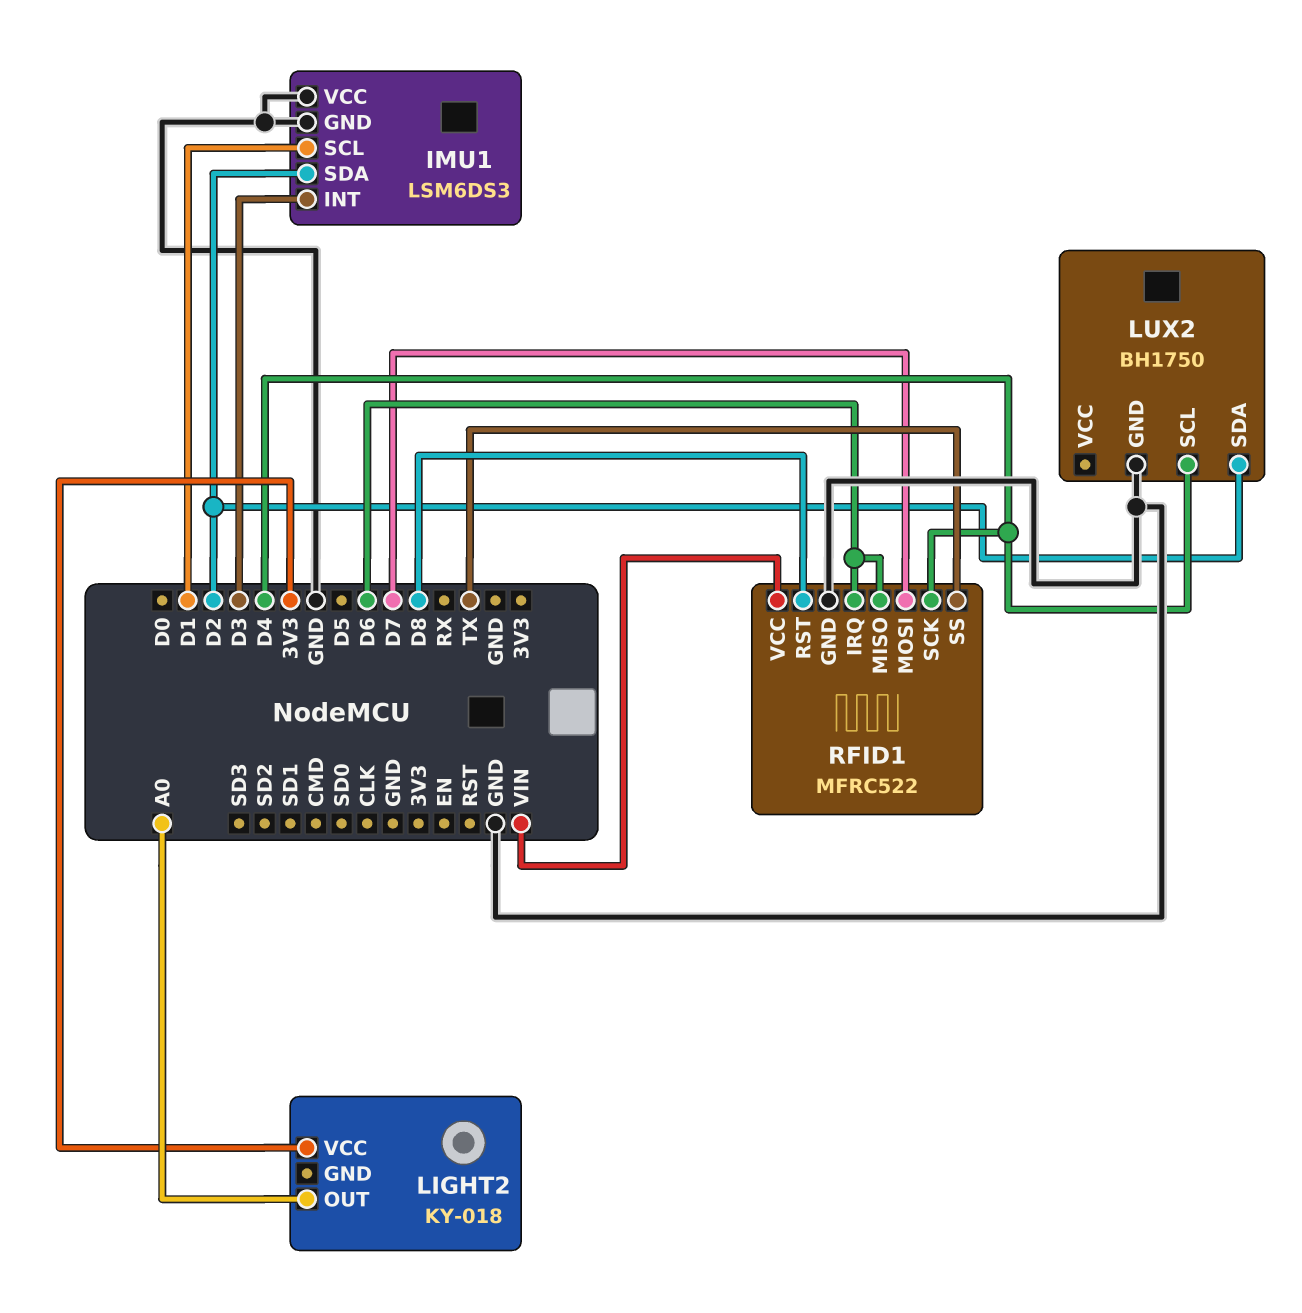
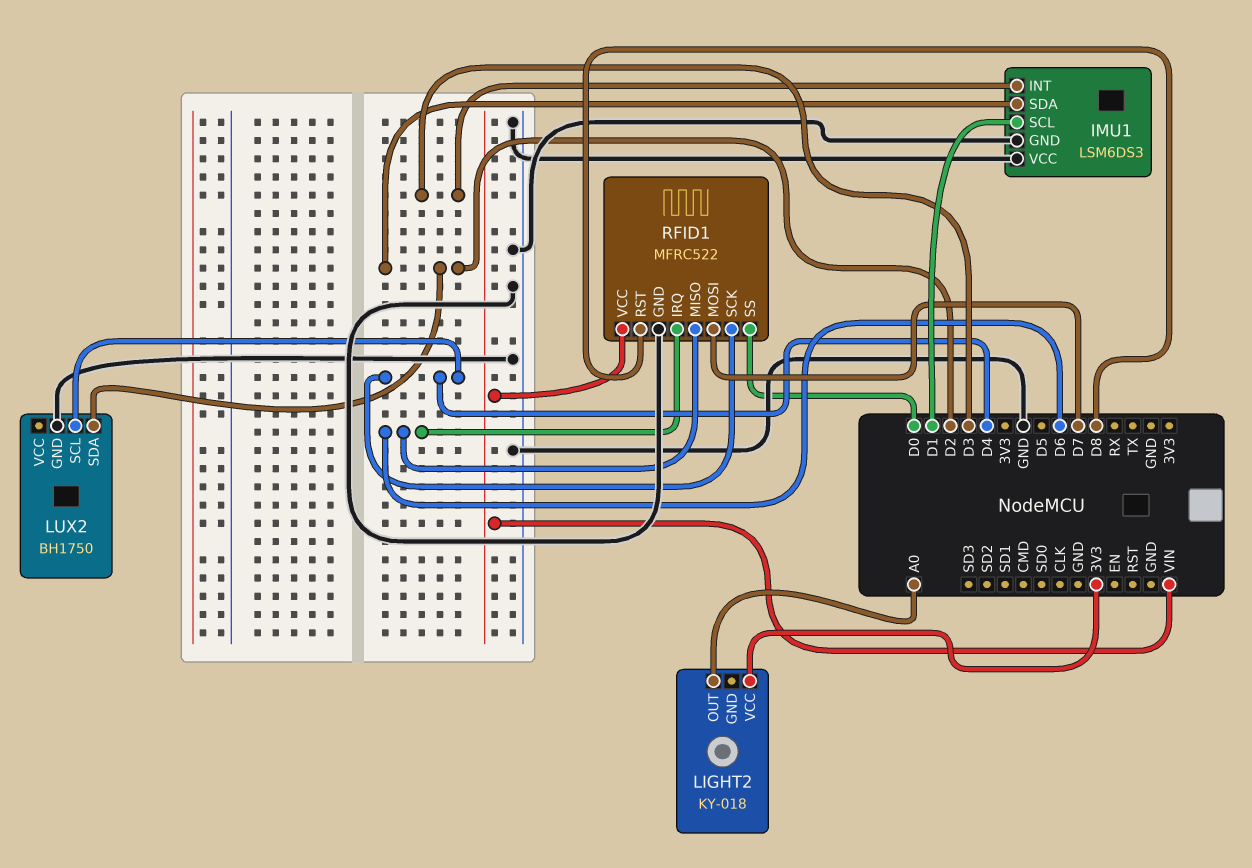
RFID1 pin SS: TX -> D0

